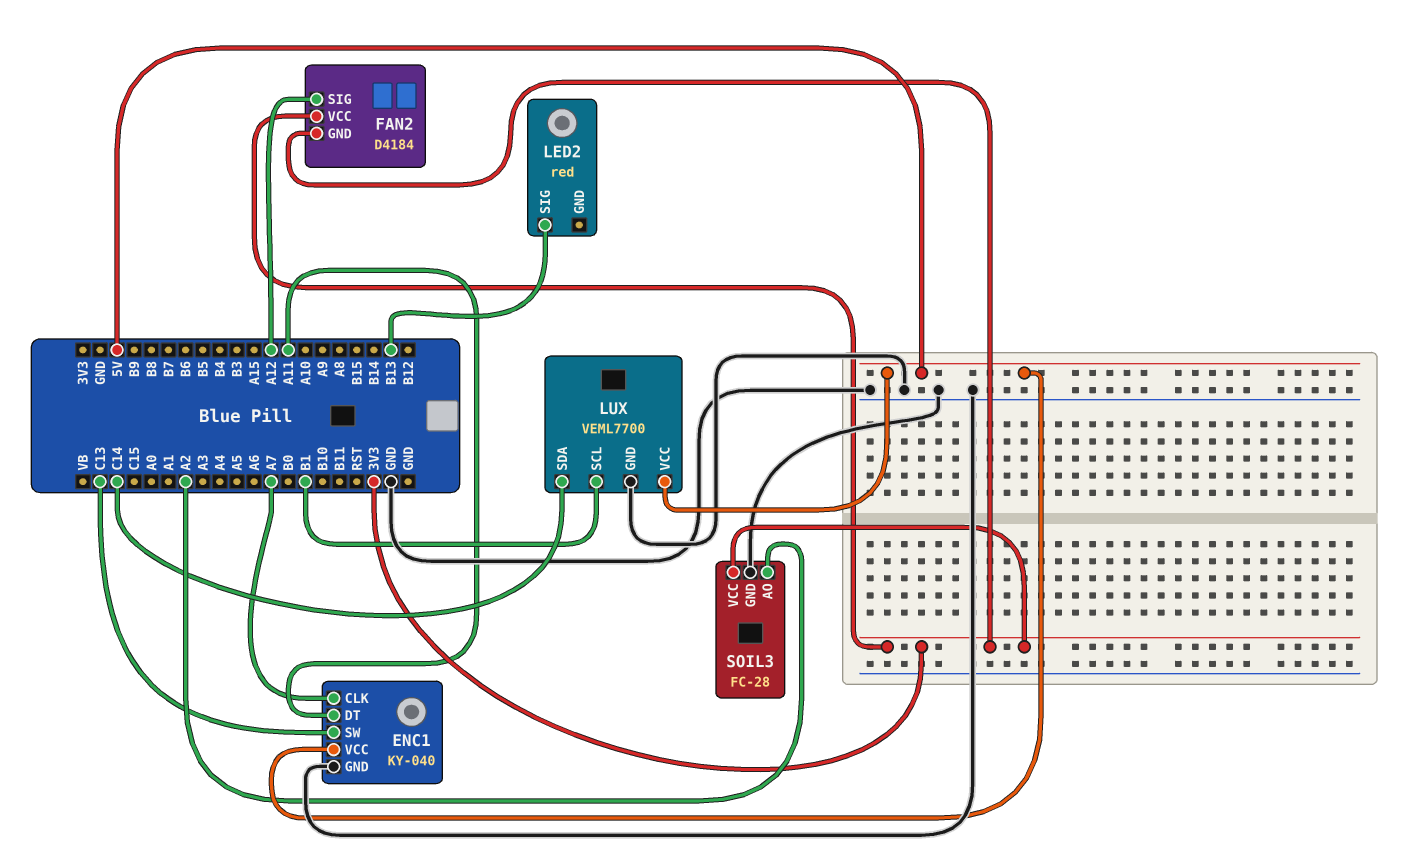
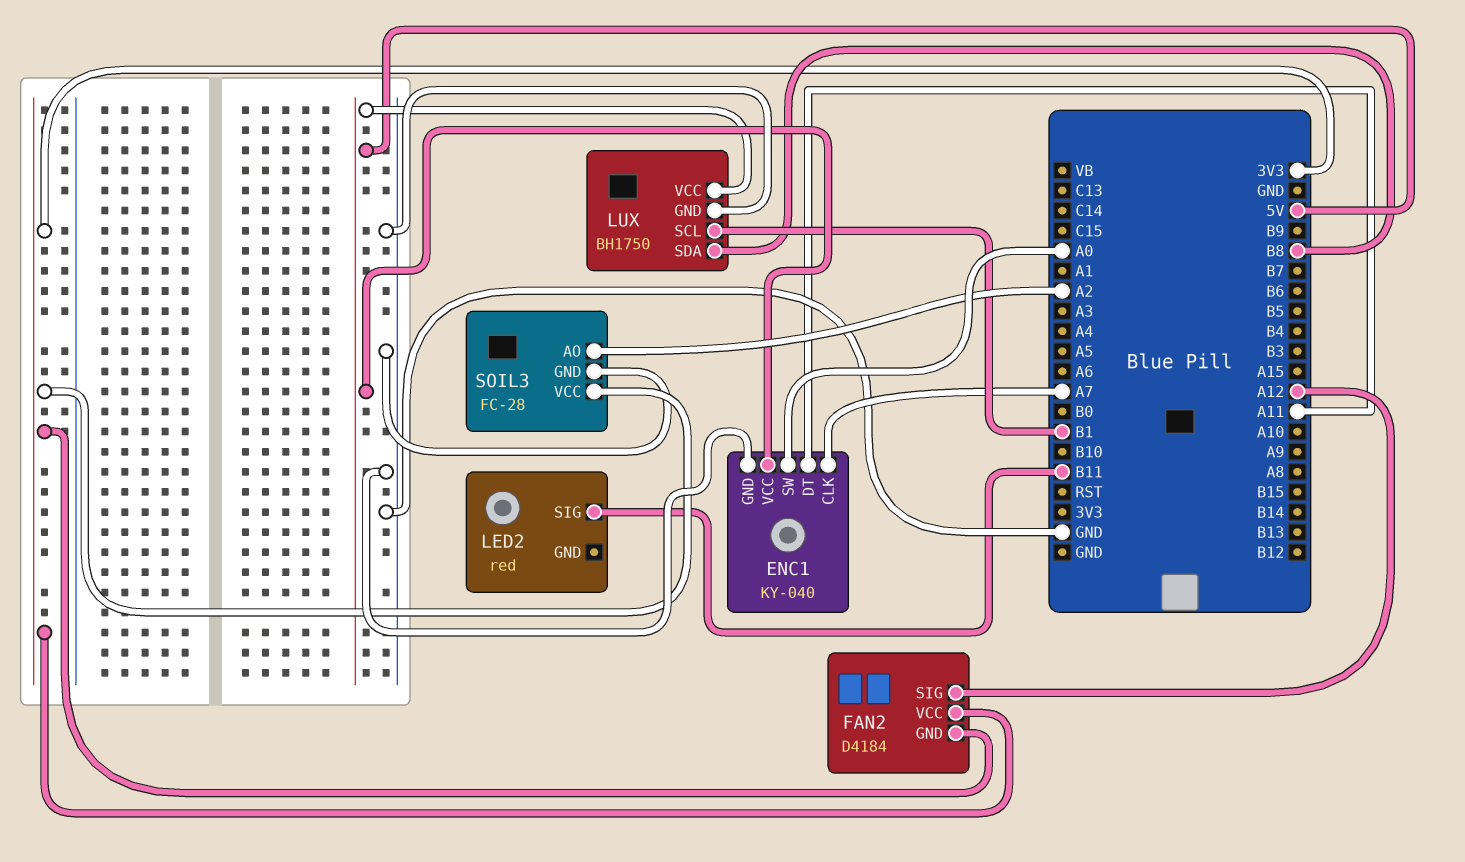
ENC1 pin SW: C13 -> A0
LED2 pin SIG: B13 -> B11
LUX: VEML7700 -> BH1750
LUX pin SDA: C14 -> B8

